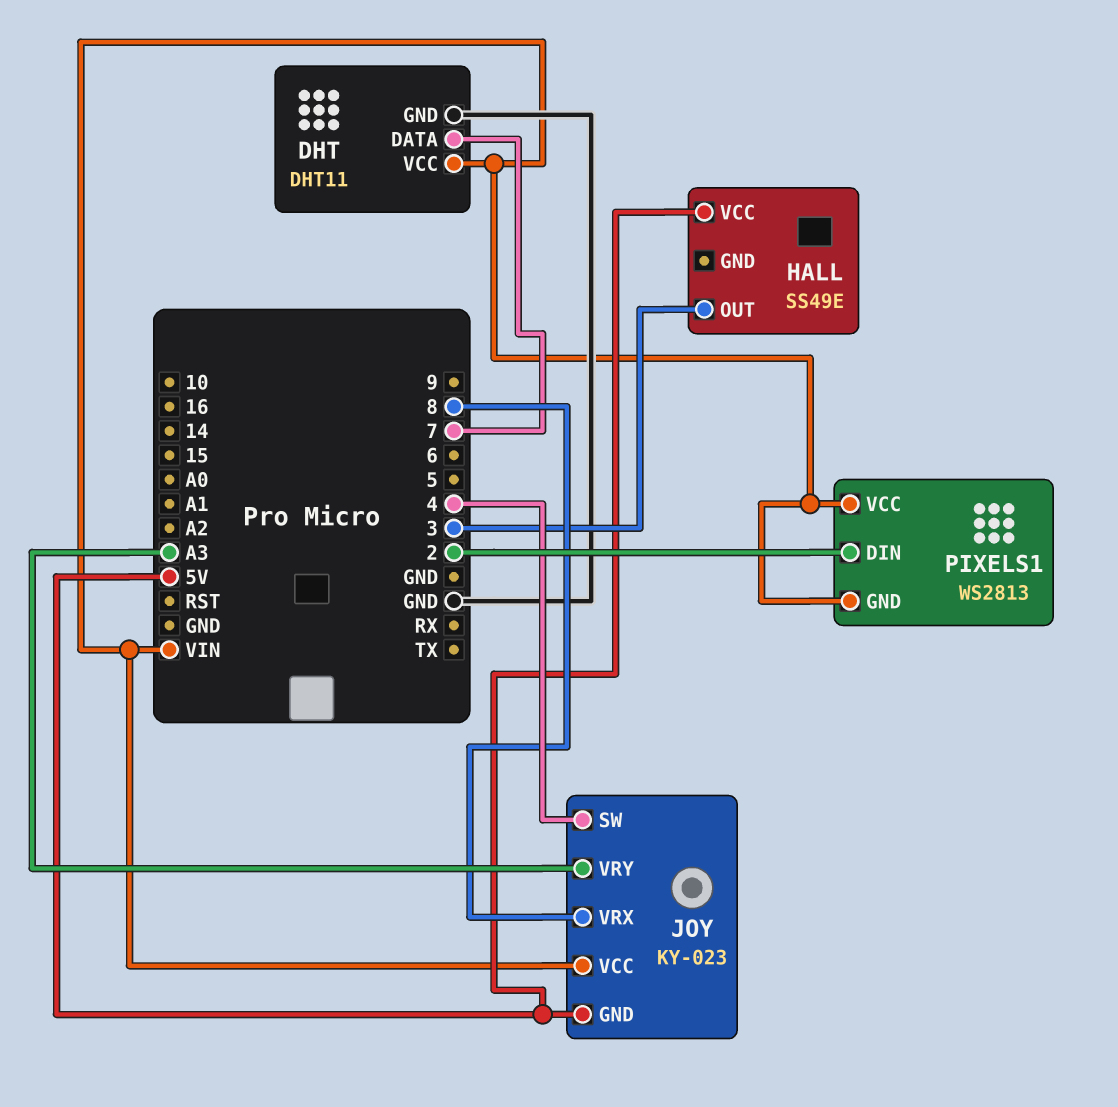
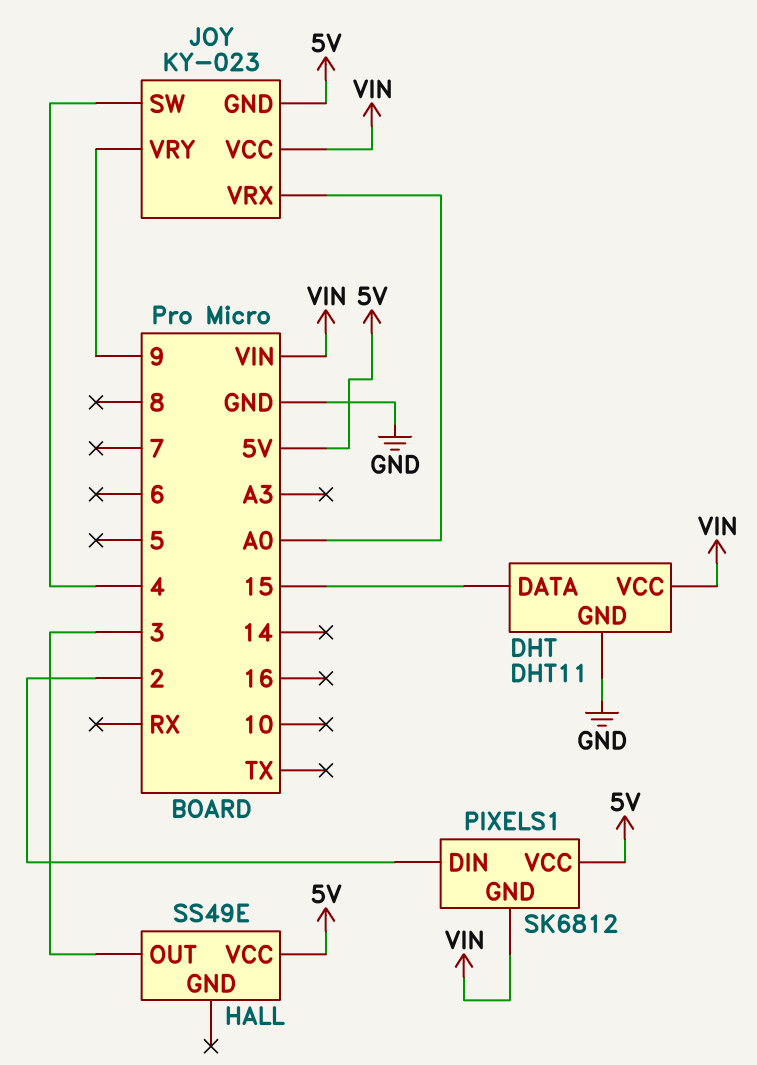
DHT pin DATA: 7 -> 15
JOY pin VRX: 8 -> A0
JOY pin VRY: A3 -> 9
PIXELS1: WS2813 -> SK6812
PIXELS1 pin VCC: VIN -> 5V

